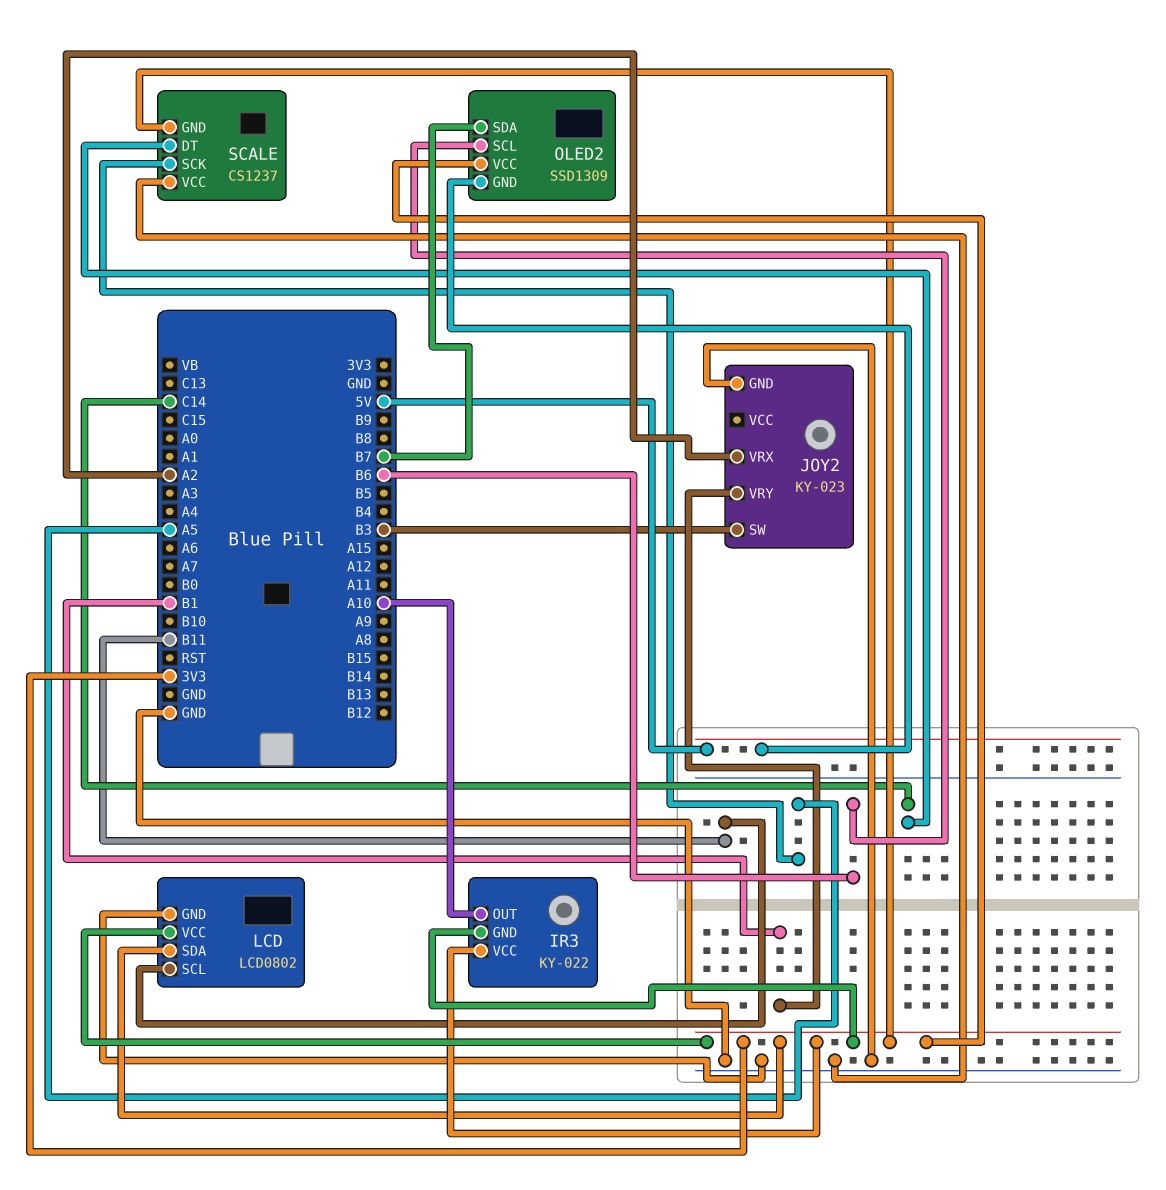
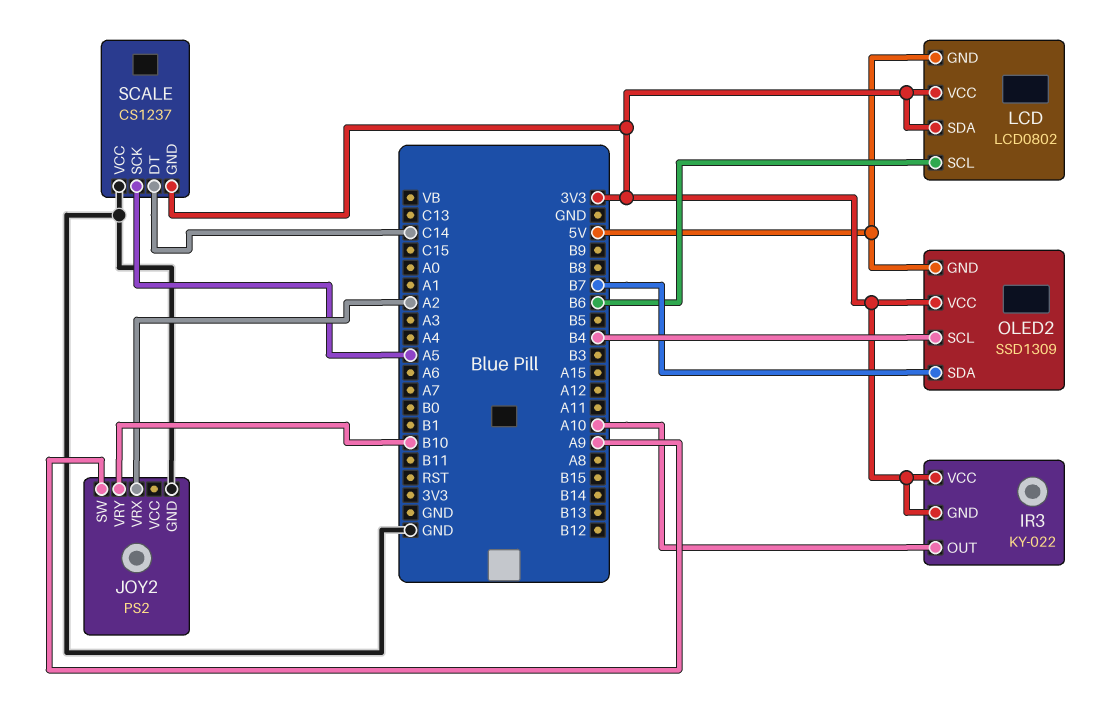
JOY2: KY-023 -> PS2
JOY2 pin SW: B3 -> A9
JOY2 pin VRY: B1 -> B10
LCD pin GND: GND -> 5V
LCD pin SCL: B11 -> B6
OLED2 pin SCL: B6 -> B4

